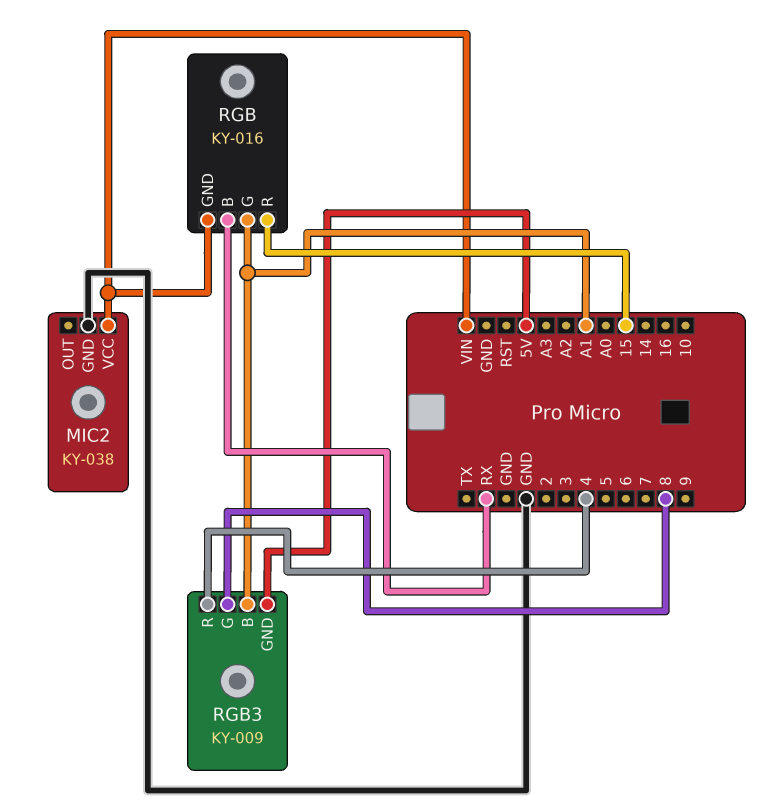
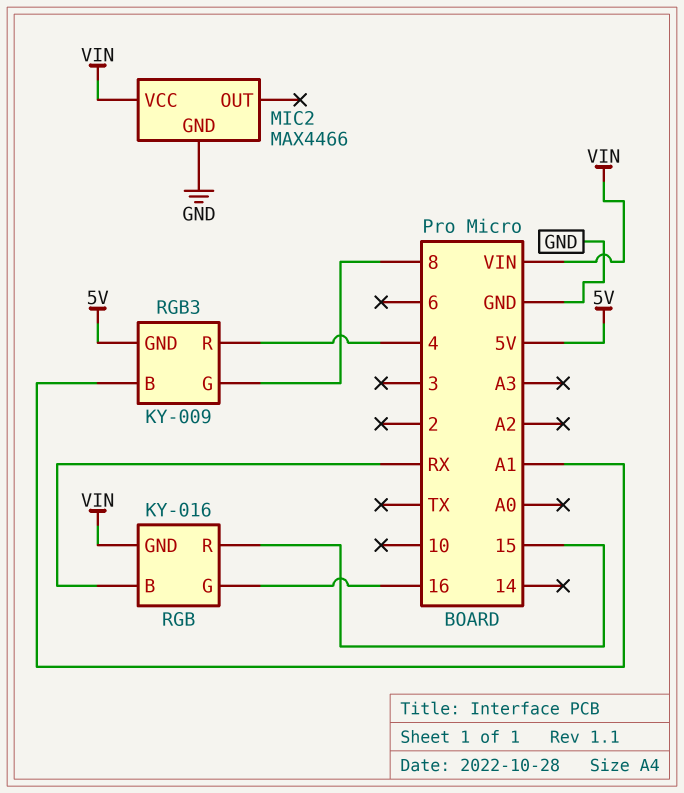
MIC2: KY-038 -> MAX4466
RGB pin G: A1 -> 16

